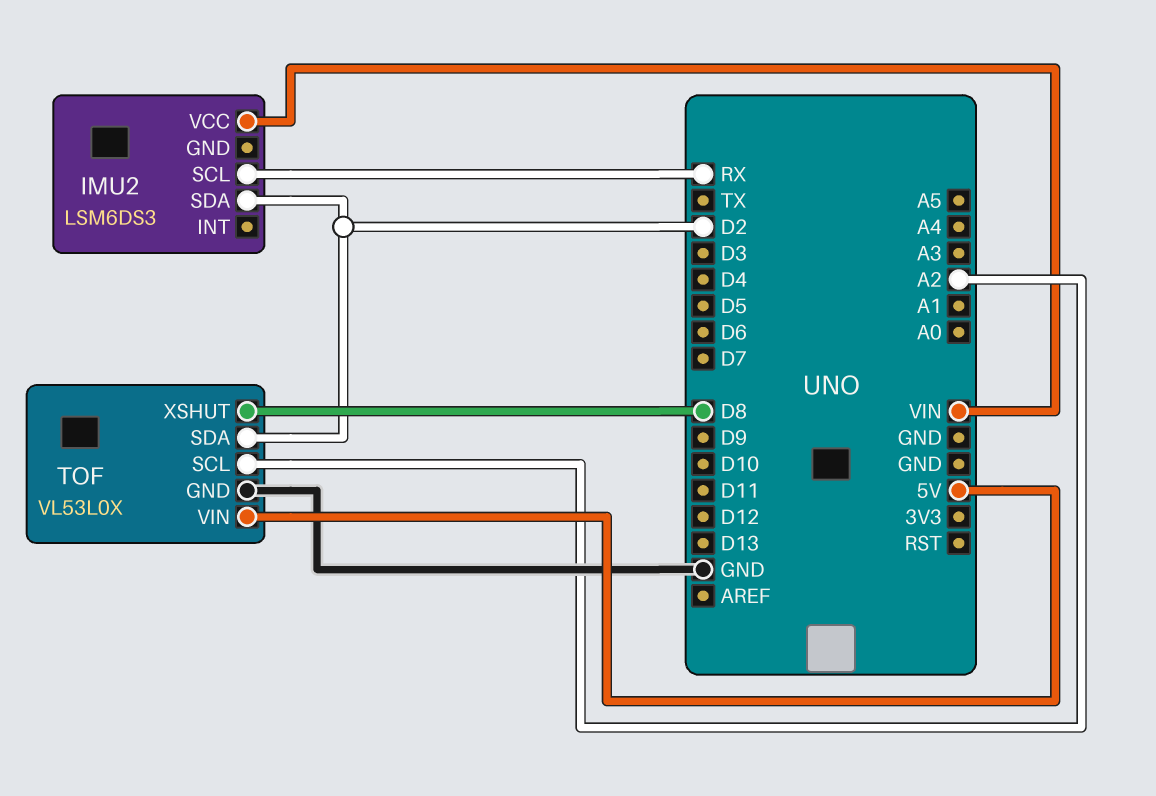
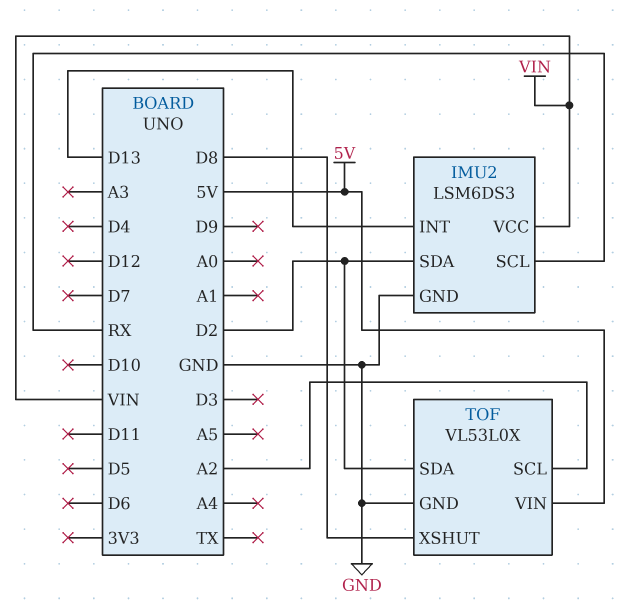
IMU2 pin GND: none -> GND
IMU2 pin INT: none -> D13

